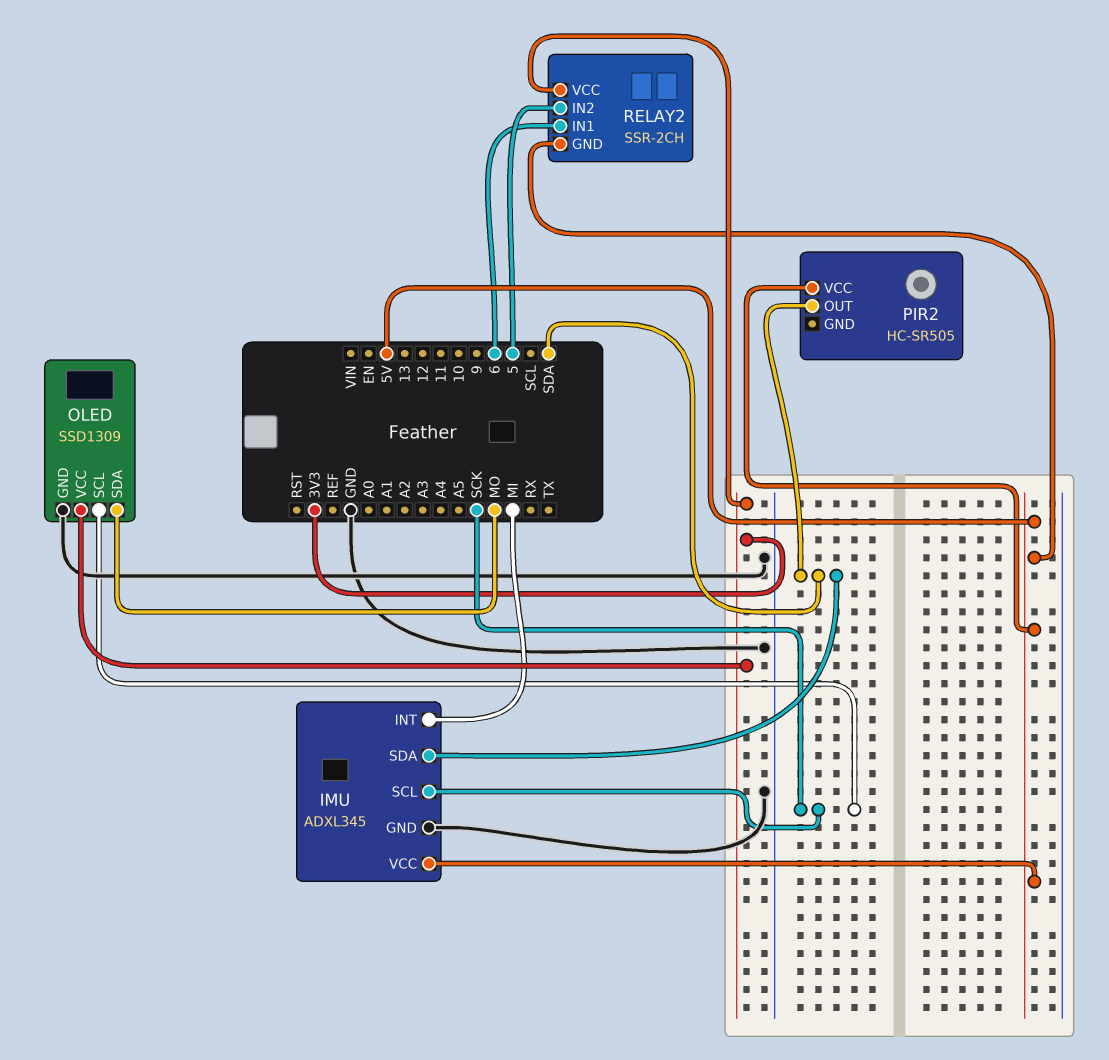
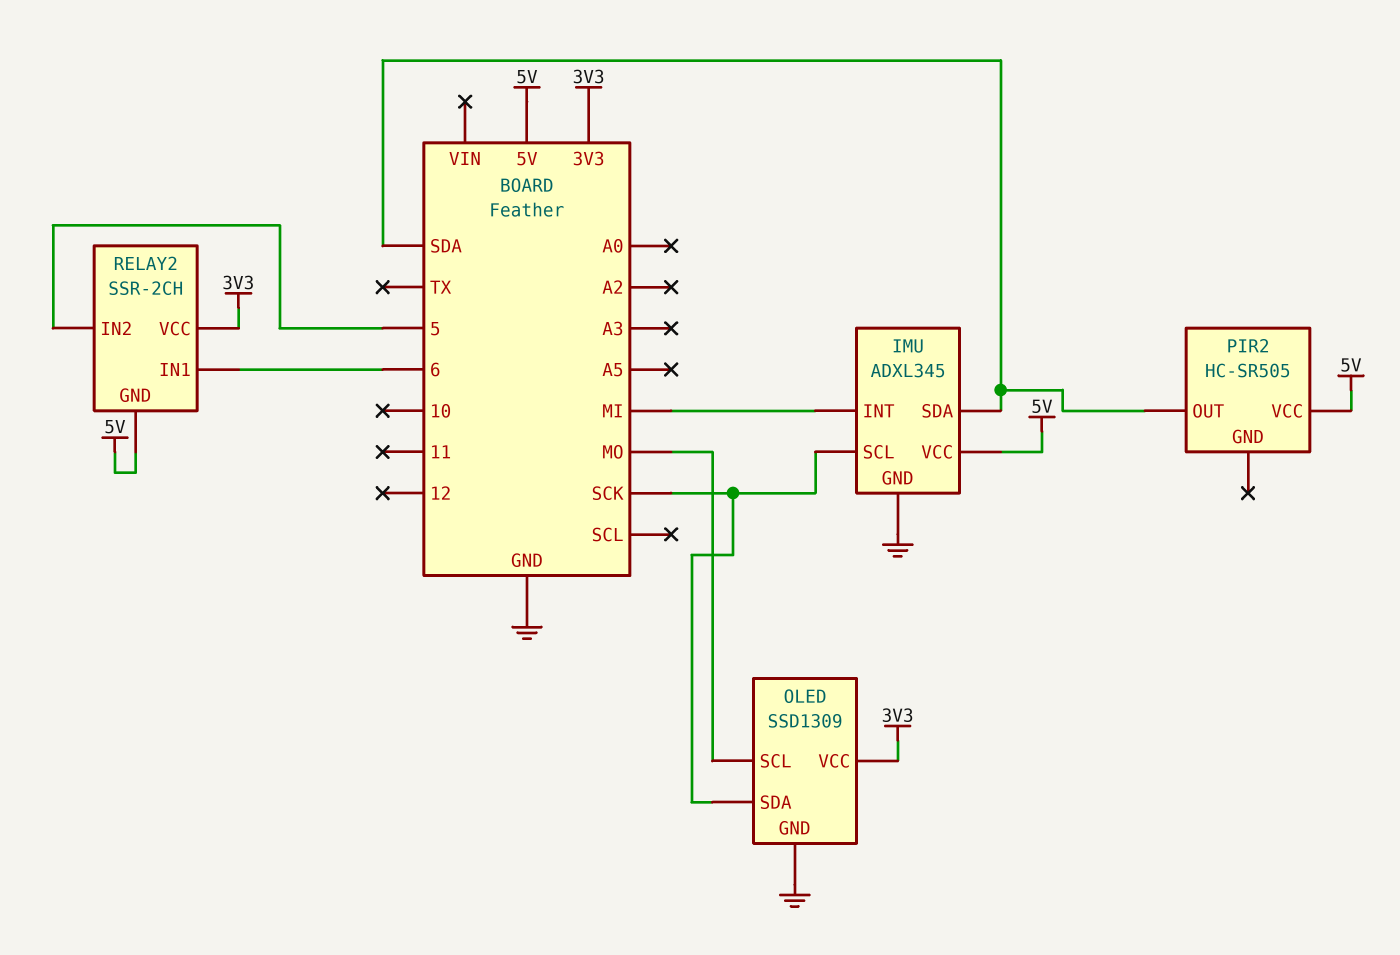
OLED pin SCL: SCK -> MO
OLED pin SDA: MO -> SCK

